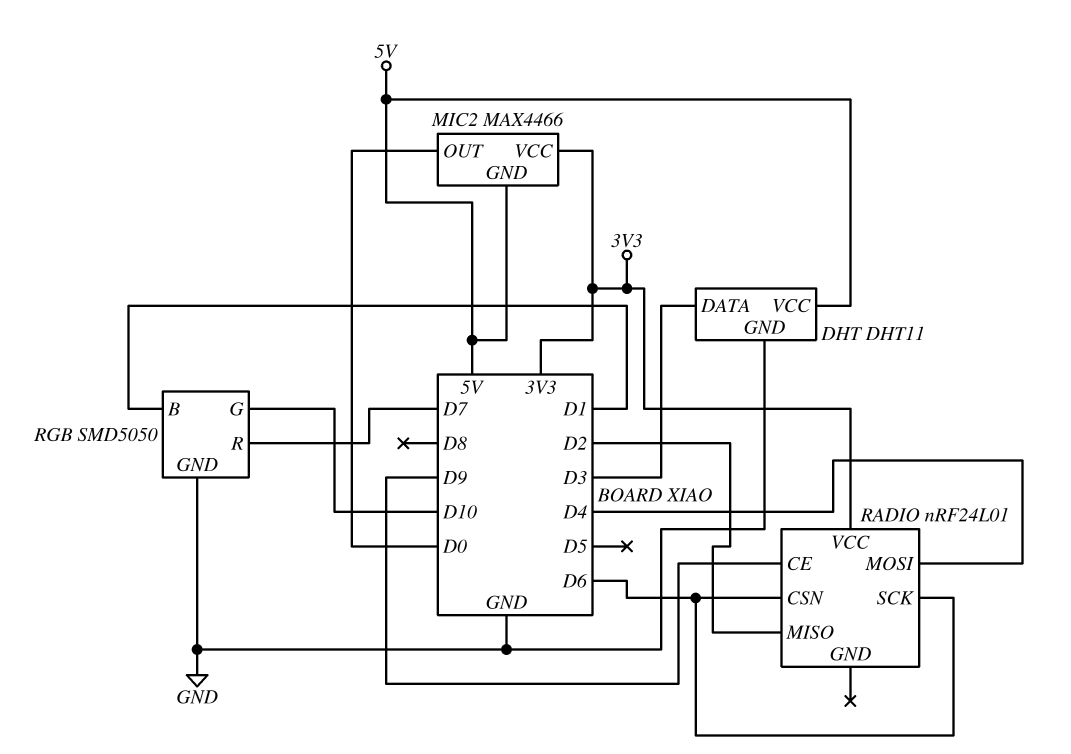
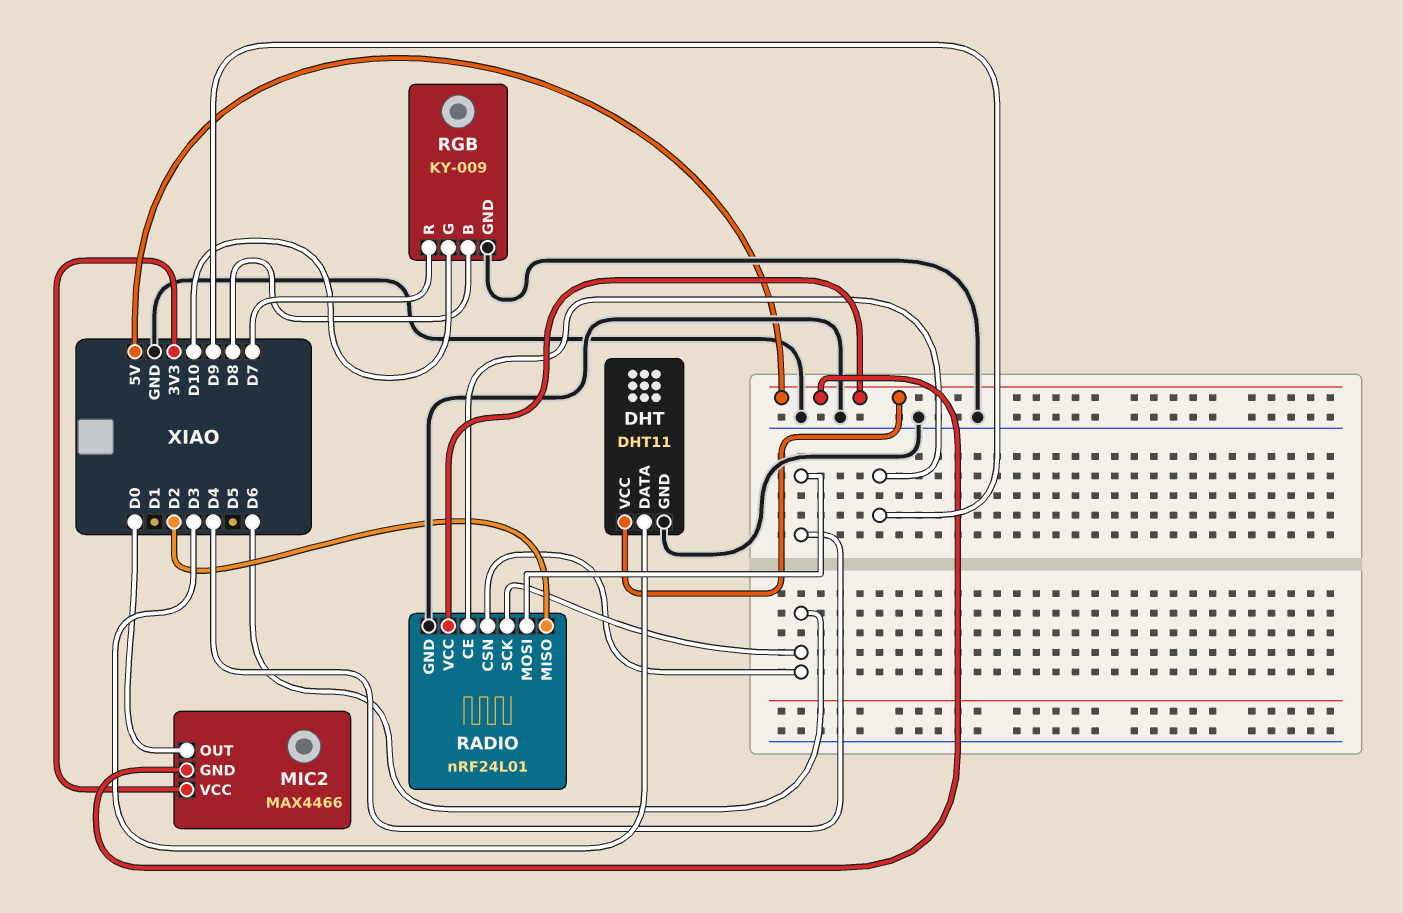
RADIO pin GND: none -> GND
RADIO pin VCC: 3V3 -> 5V
RGB: SMD5050 -> KY-009
RGB pin B: D1 -> D8

